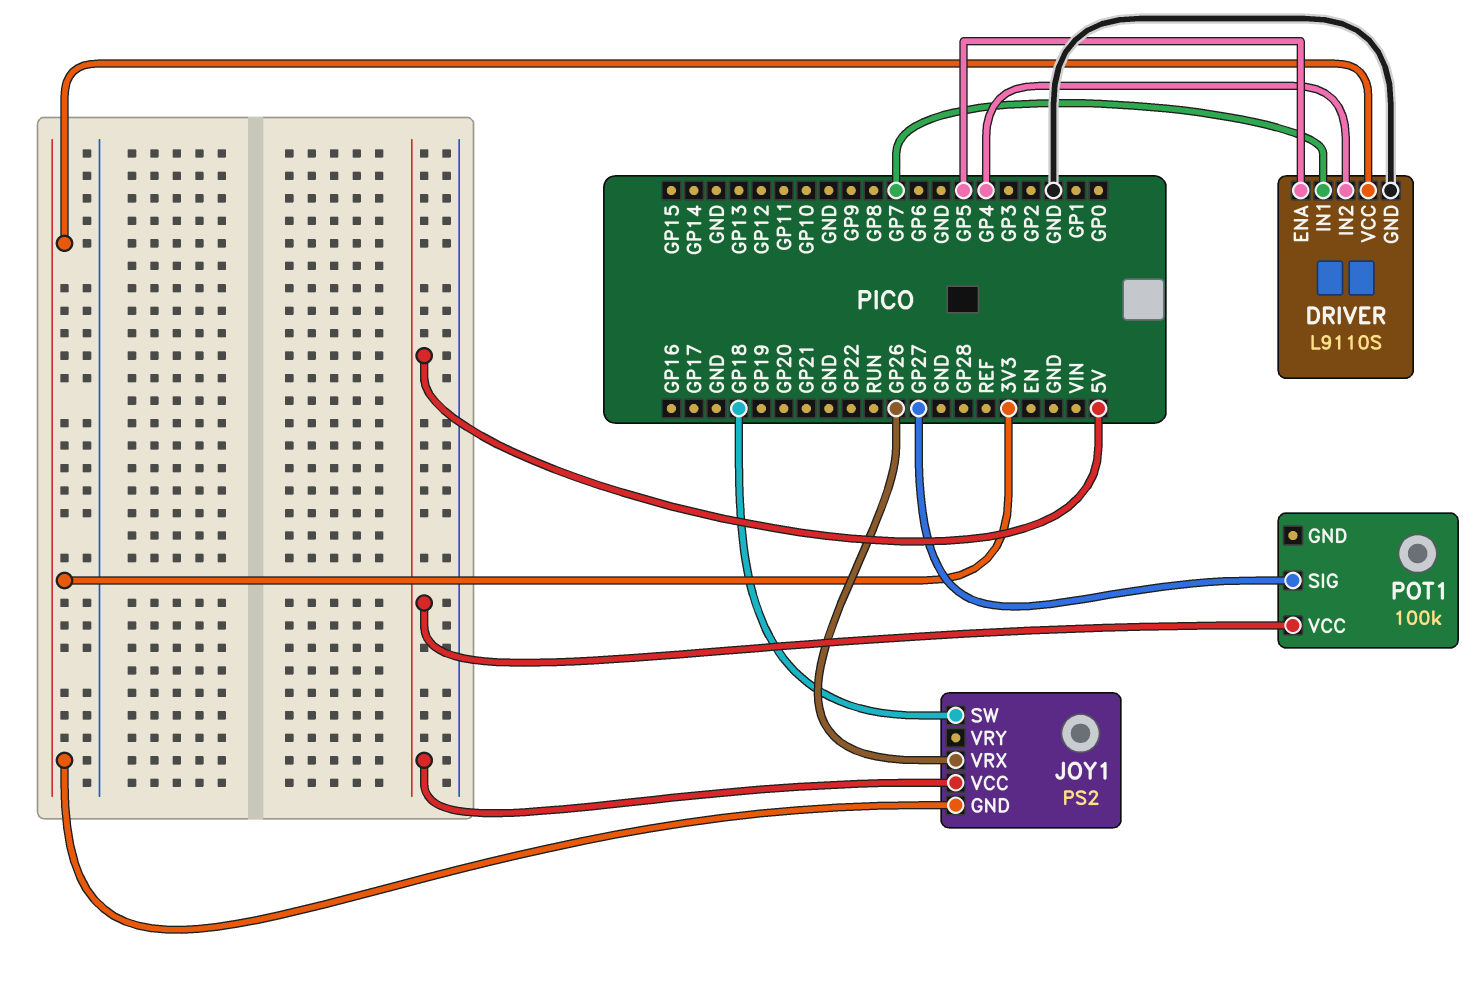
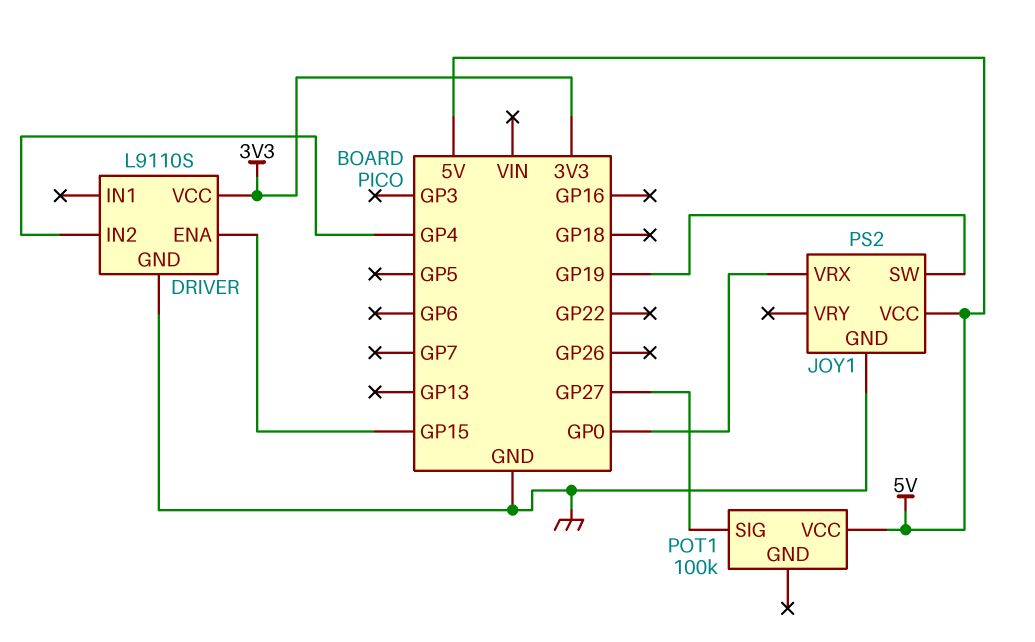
DRIVER pin ENA: GP5 -> GP15
DRIVER pin IN1: GP7 -> none
JOY1 pin GND: 3V3 -> GND
JOY1 pin SW: GP18 -> GP19
JOY1 pin VRX: GP26 -> GP0

